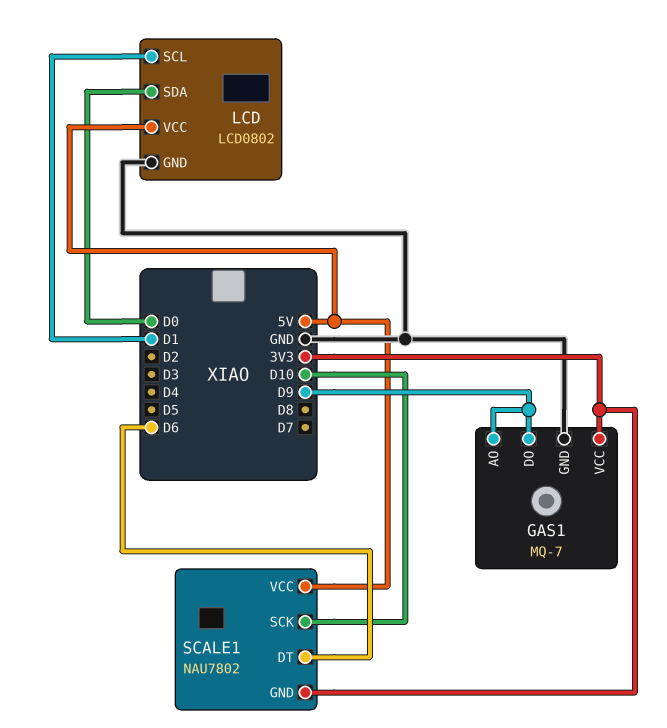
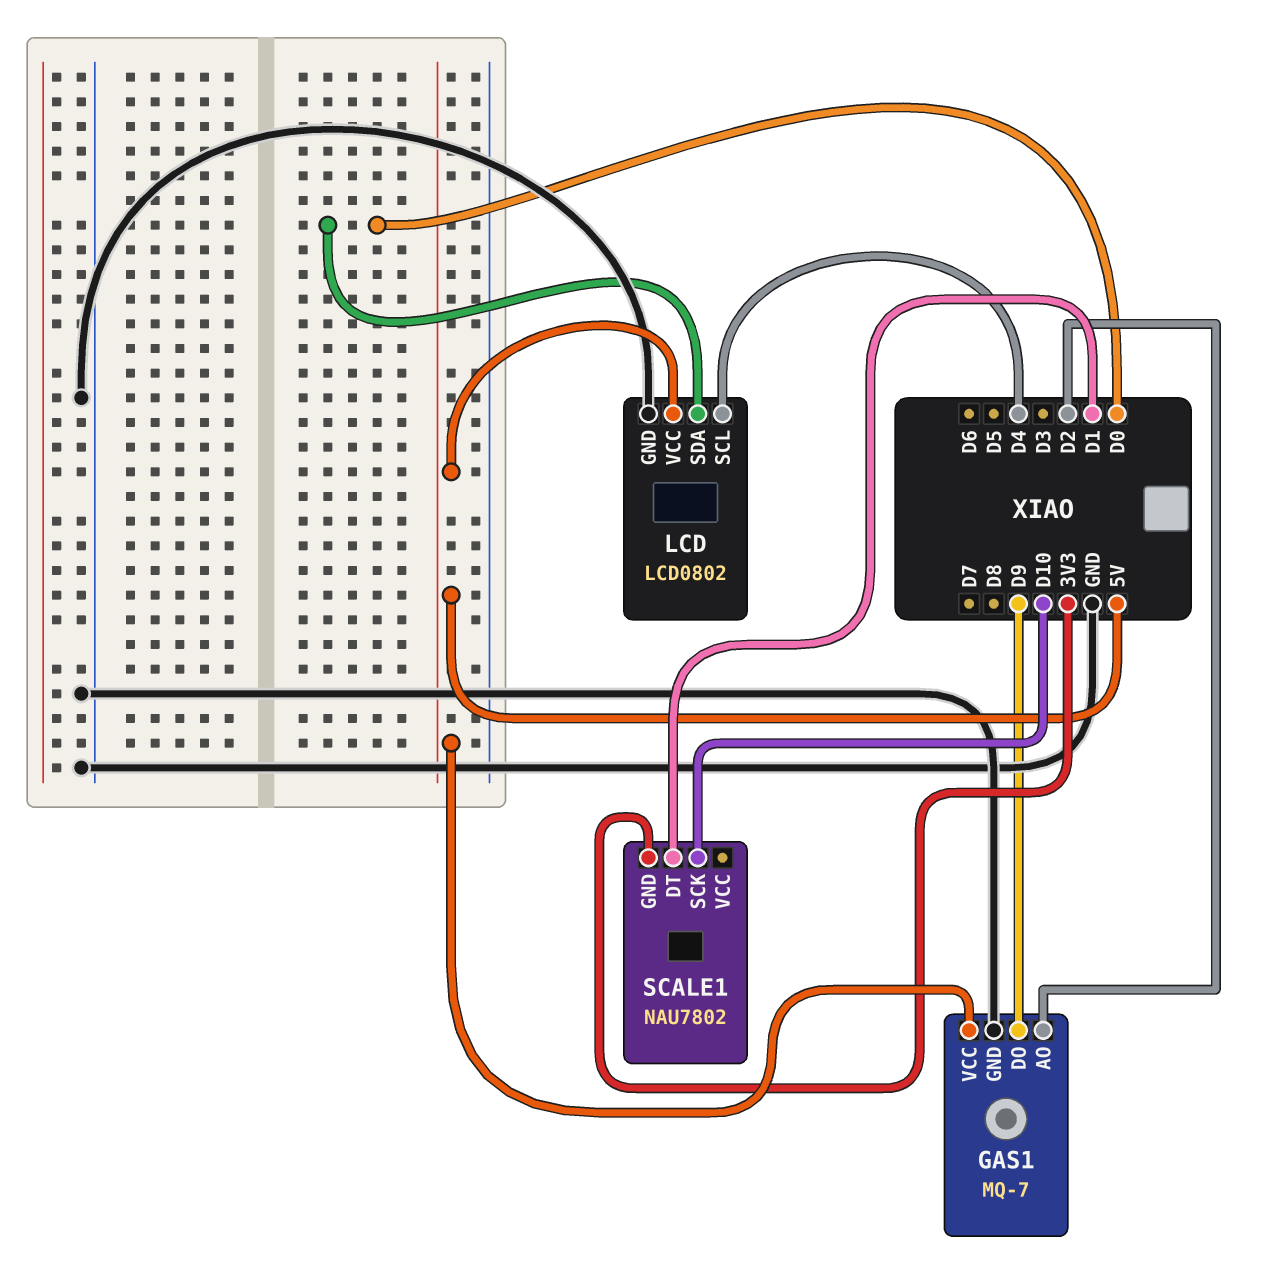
GAS1 pin AO: D9 -> D2
GAS1 pin VCC: 3V3 -> 5V
LCD pin SCL: D1 -> D4
SCALE1 pin DT: D6 -> D1
SCALE1 pin VCC: 5V -> none

